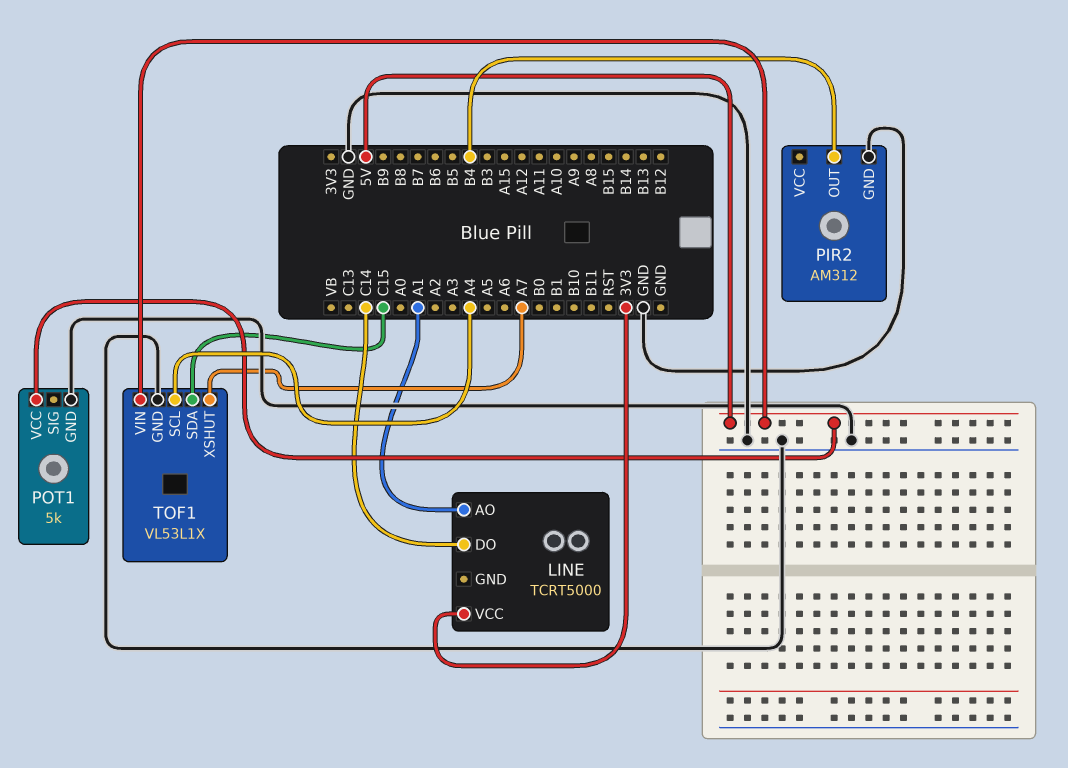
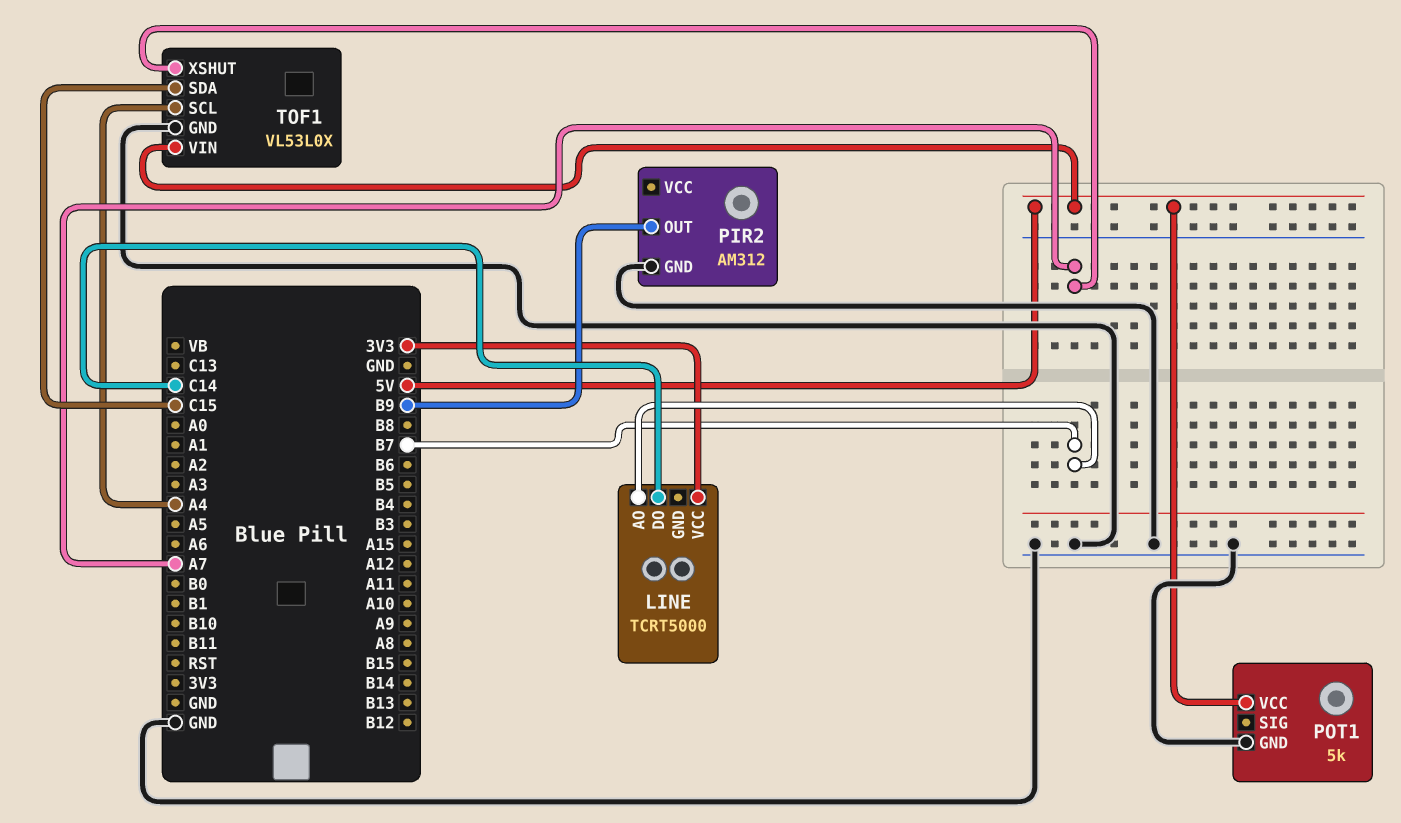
LINE pin AO: A1 -> B7
PIR2 pin OUT: B4 -> B9
TOF1: VL53L1X -> VL53L0X

